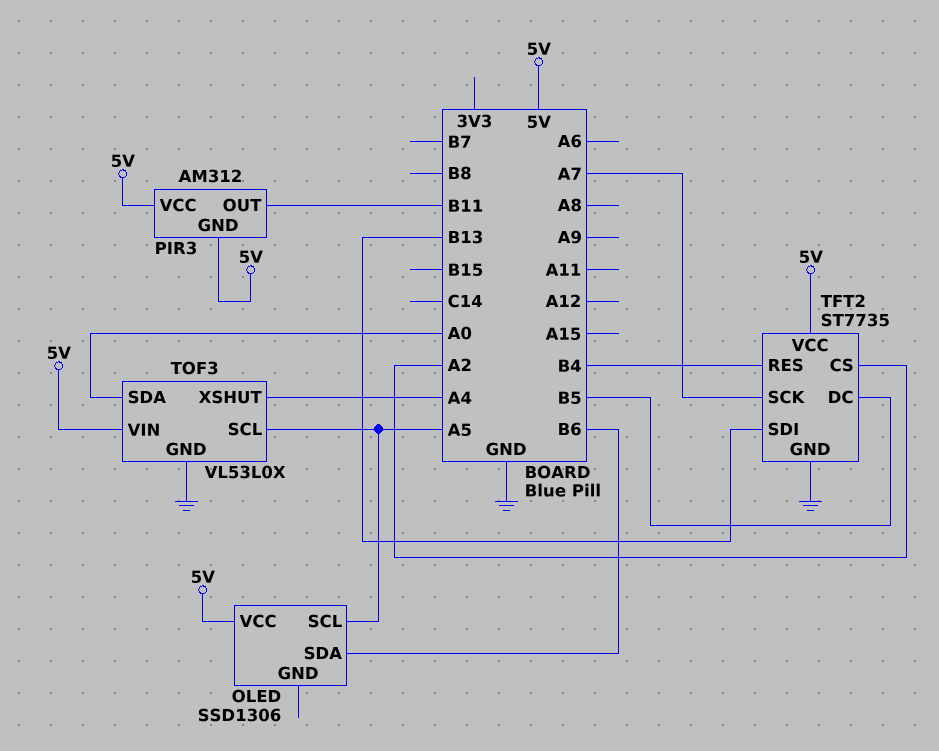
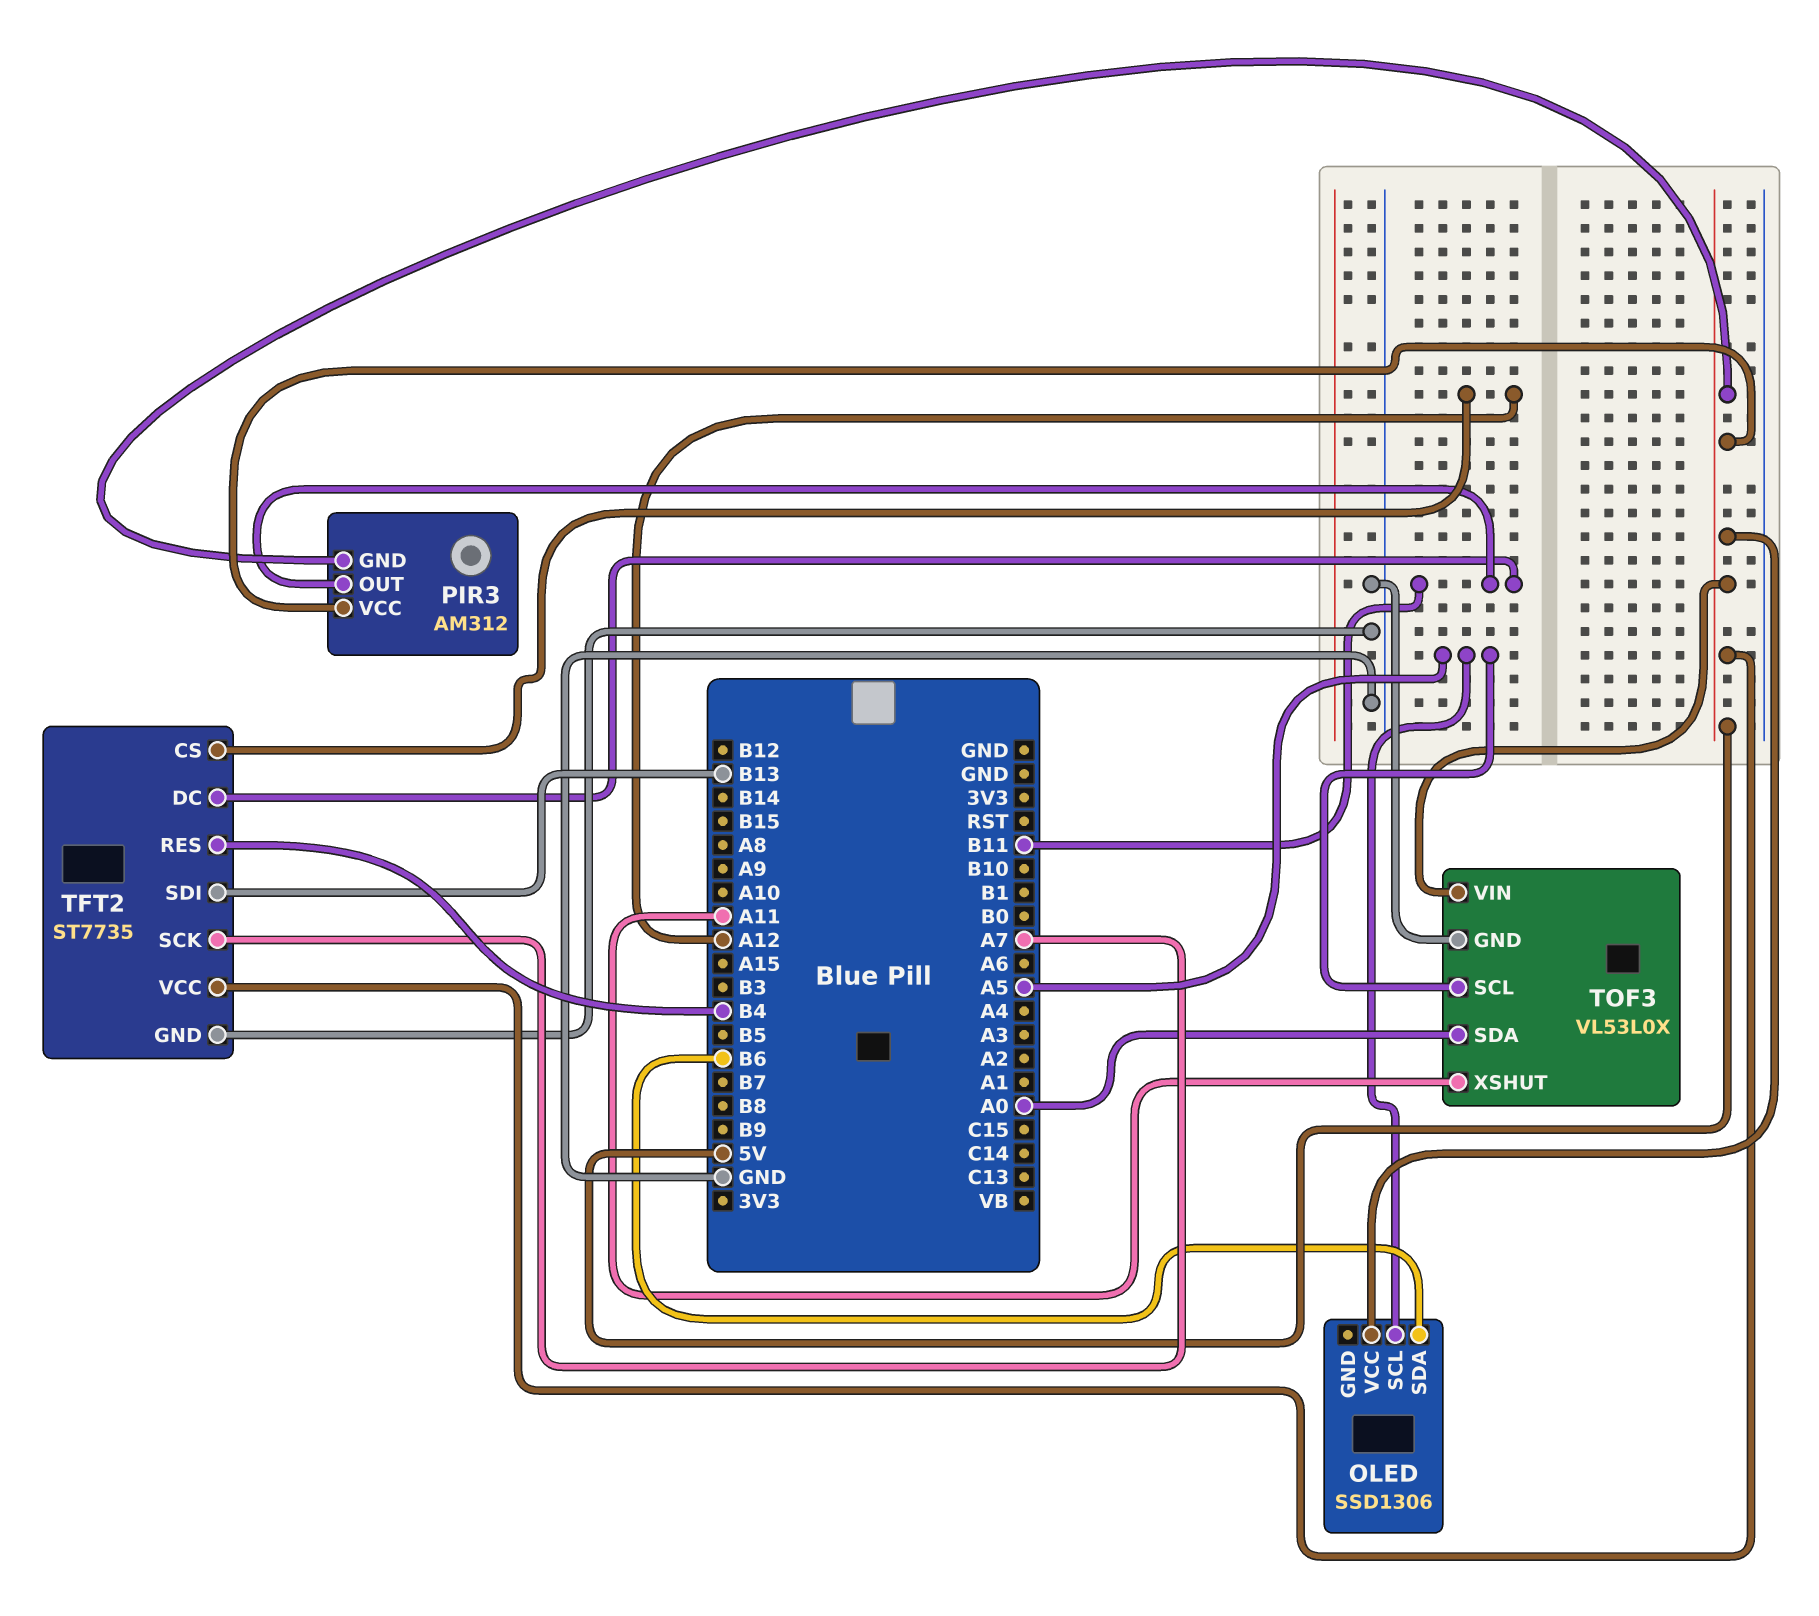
TFT2 pin CS: A2 -> A12
TFT2 pin DC: B5 -> B11
TOF3 pin XSHUT: A4 -> A11

